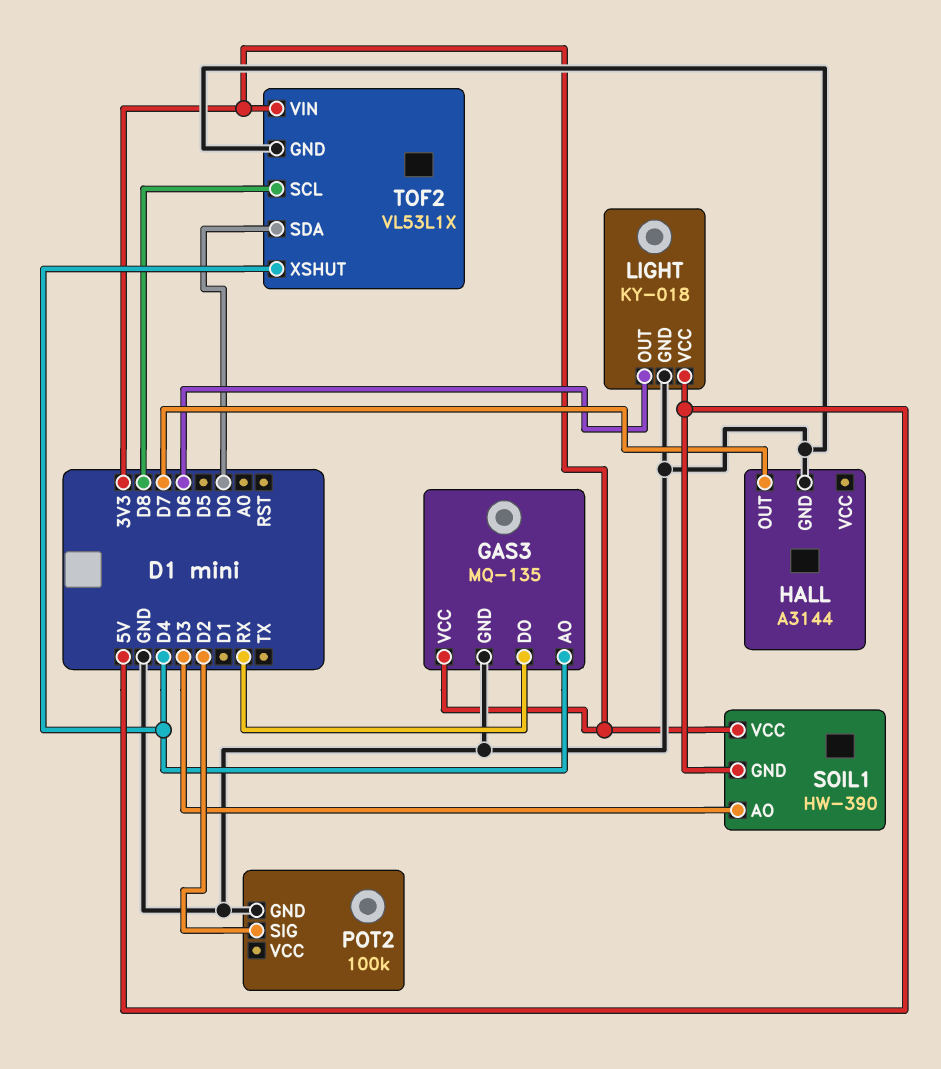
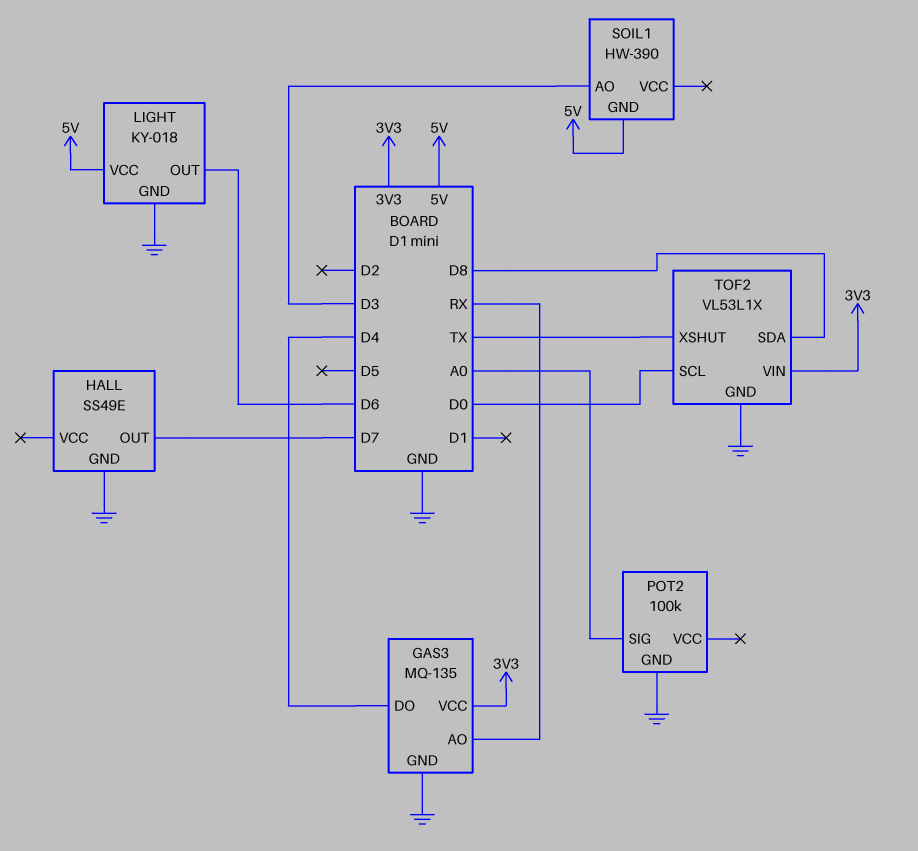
GAS3 pin AO: D4 -> RX
GAS3 pin DO: RX -> D4
HALL: A3144 -> SS49E
POT2 pin SIG: D2 -> A0
SOIL1 pin VCC: 3V3 -> none
TOF2 pin SCL: D8 -> D0
TOF2 pin SDA: D0 -> D8
TOF2 pin XSHUT: D4 -> TX

